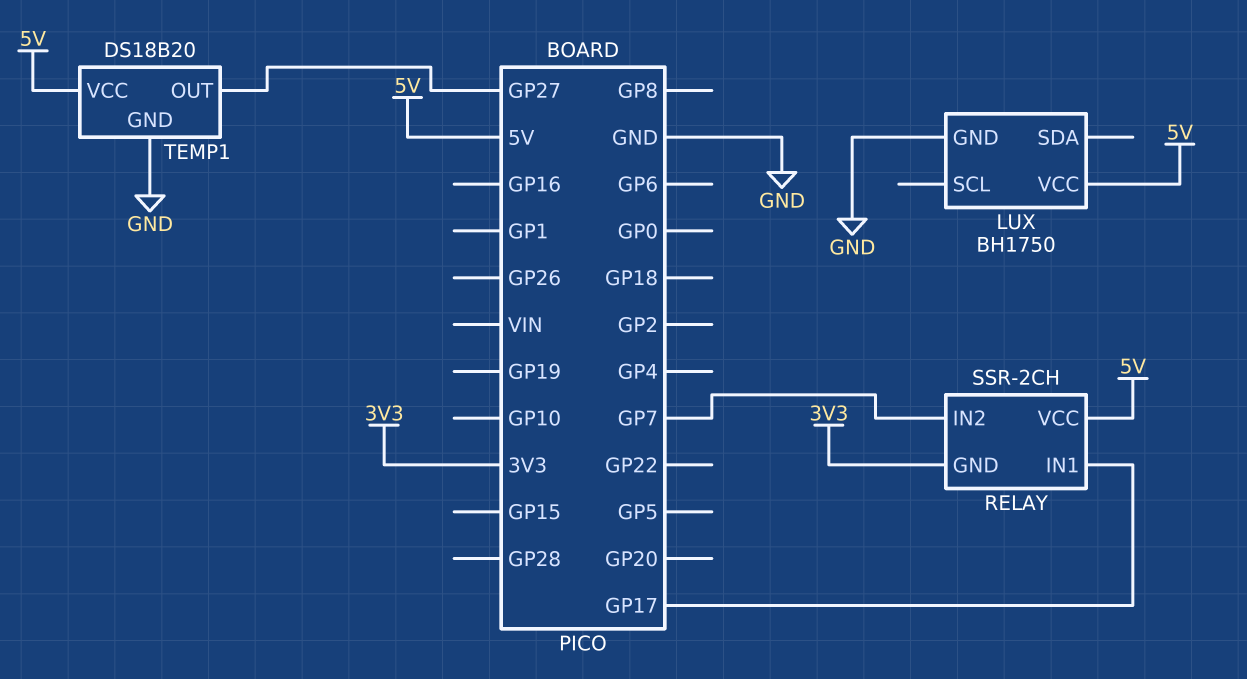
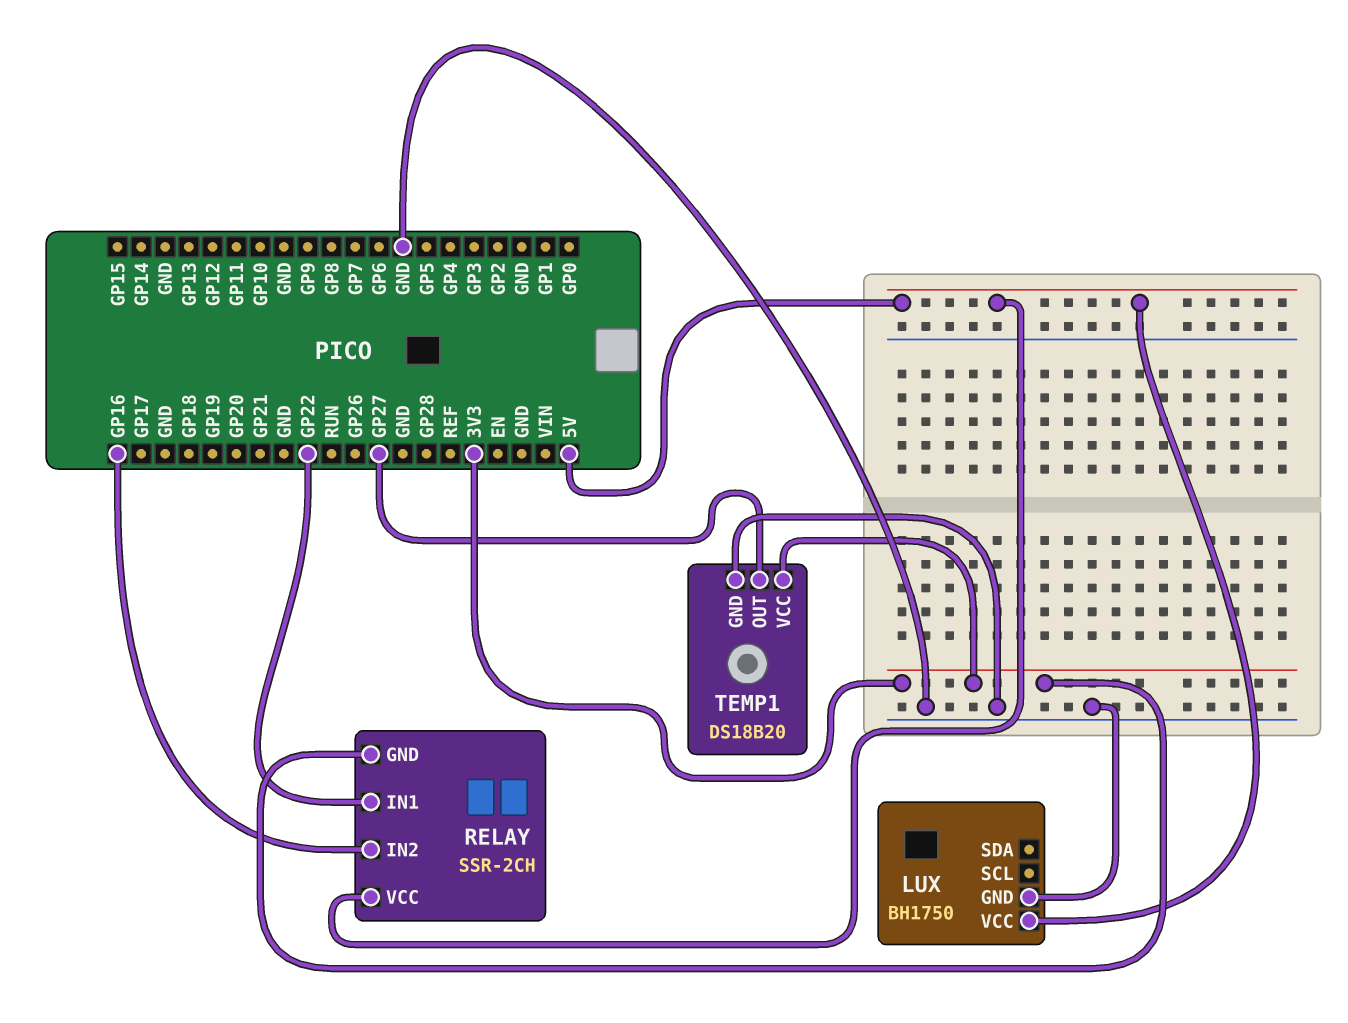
RELAY pin IN1: GP17 -> GP22
RELAY pin IN2: GP7 -> GP16
TEMP1 pin VCC: 5V -> 3V3

